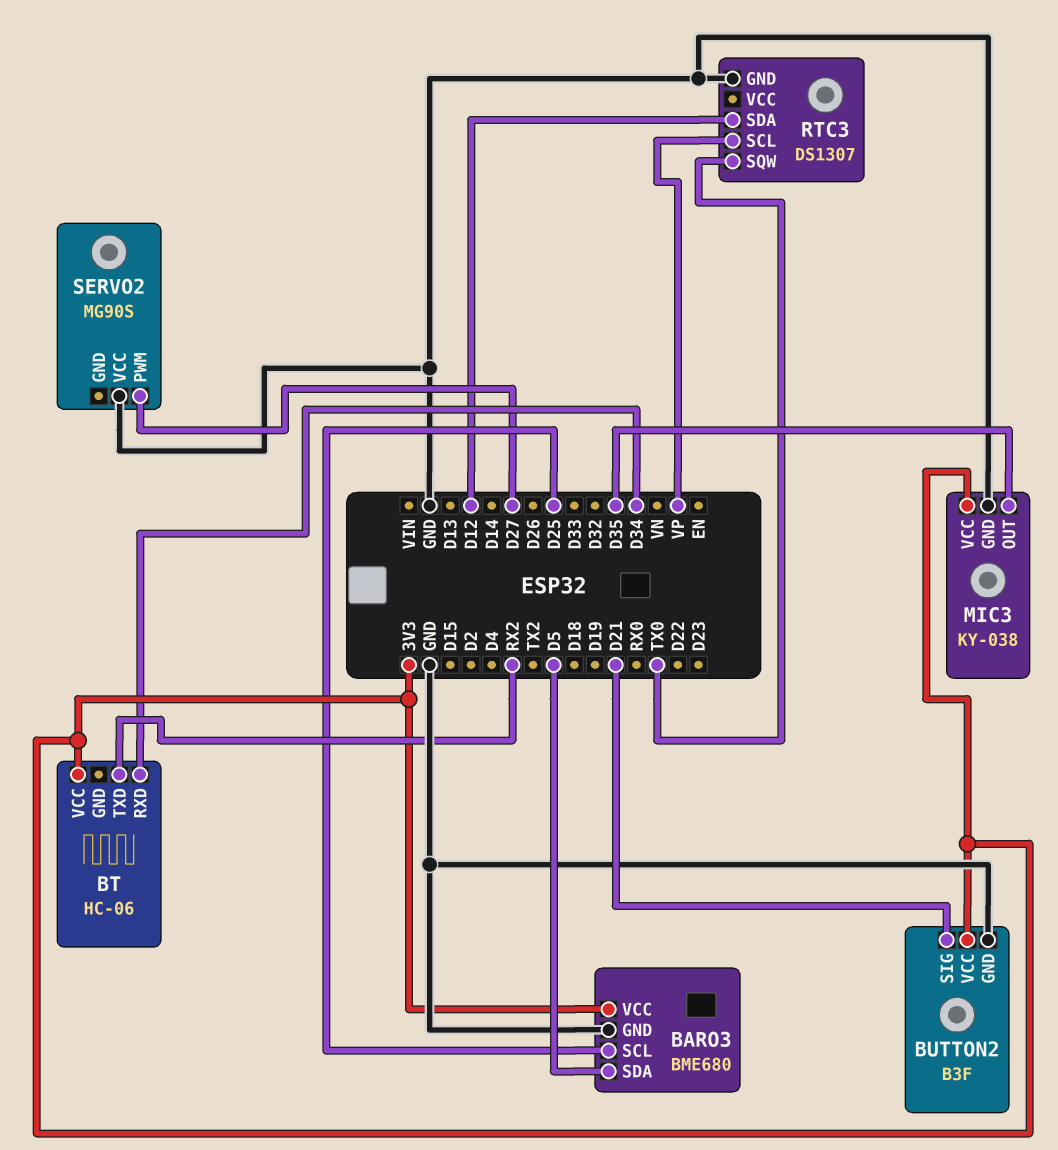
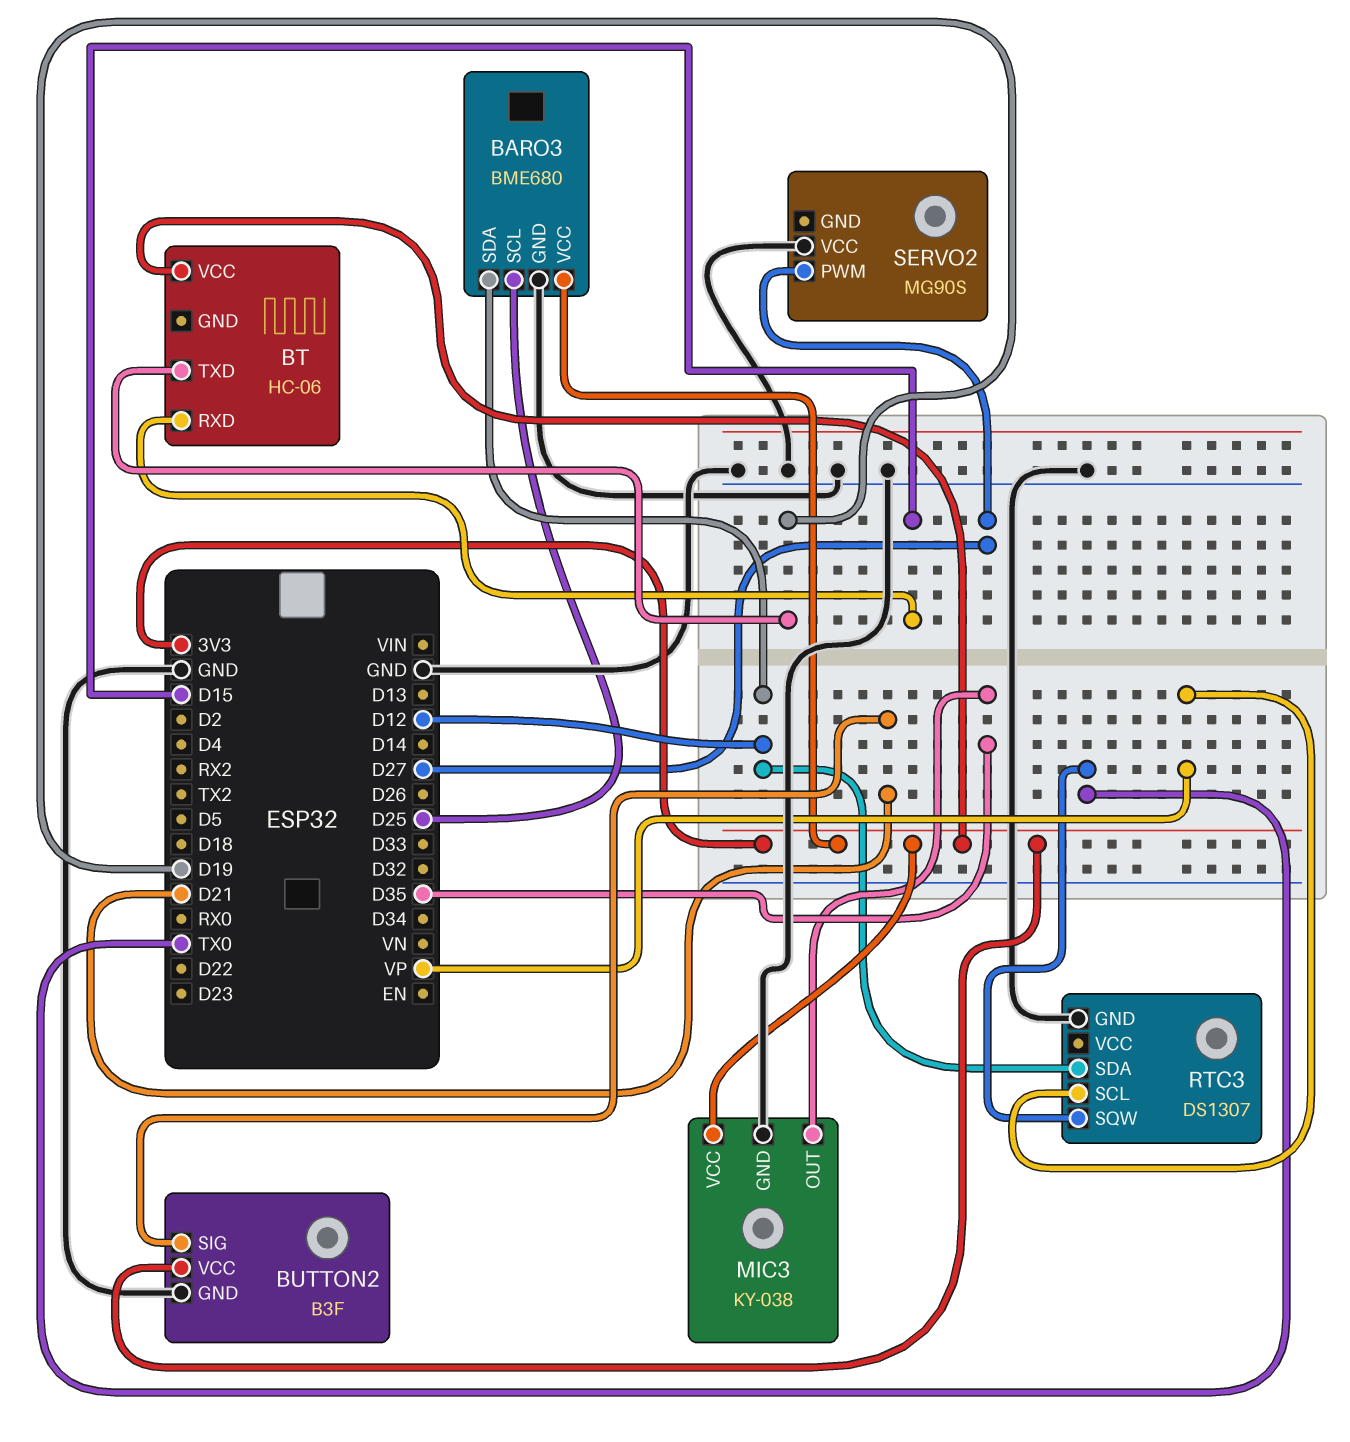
BARO3 pin SDA: D5 -> D12
BT pin RXD: D34 -> D15
BT pin TXD: RX2 -> D19

